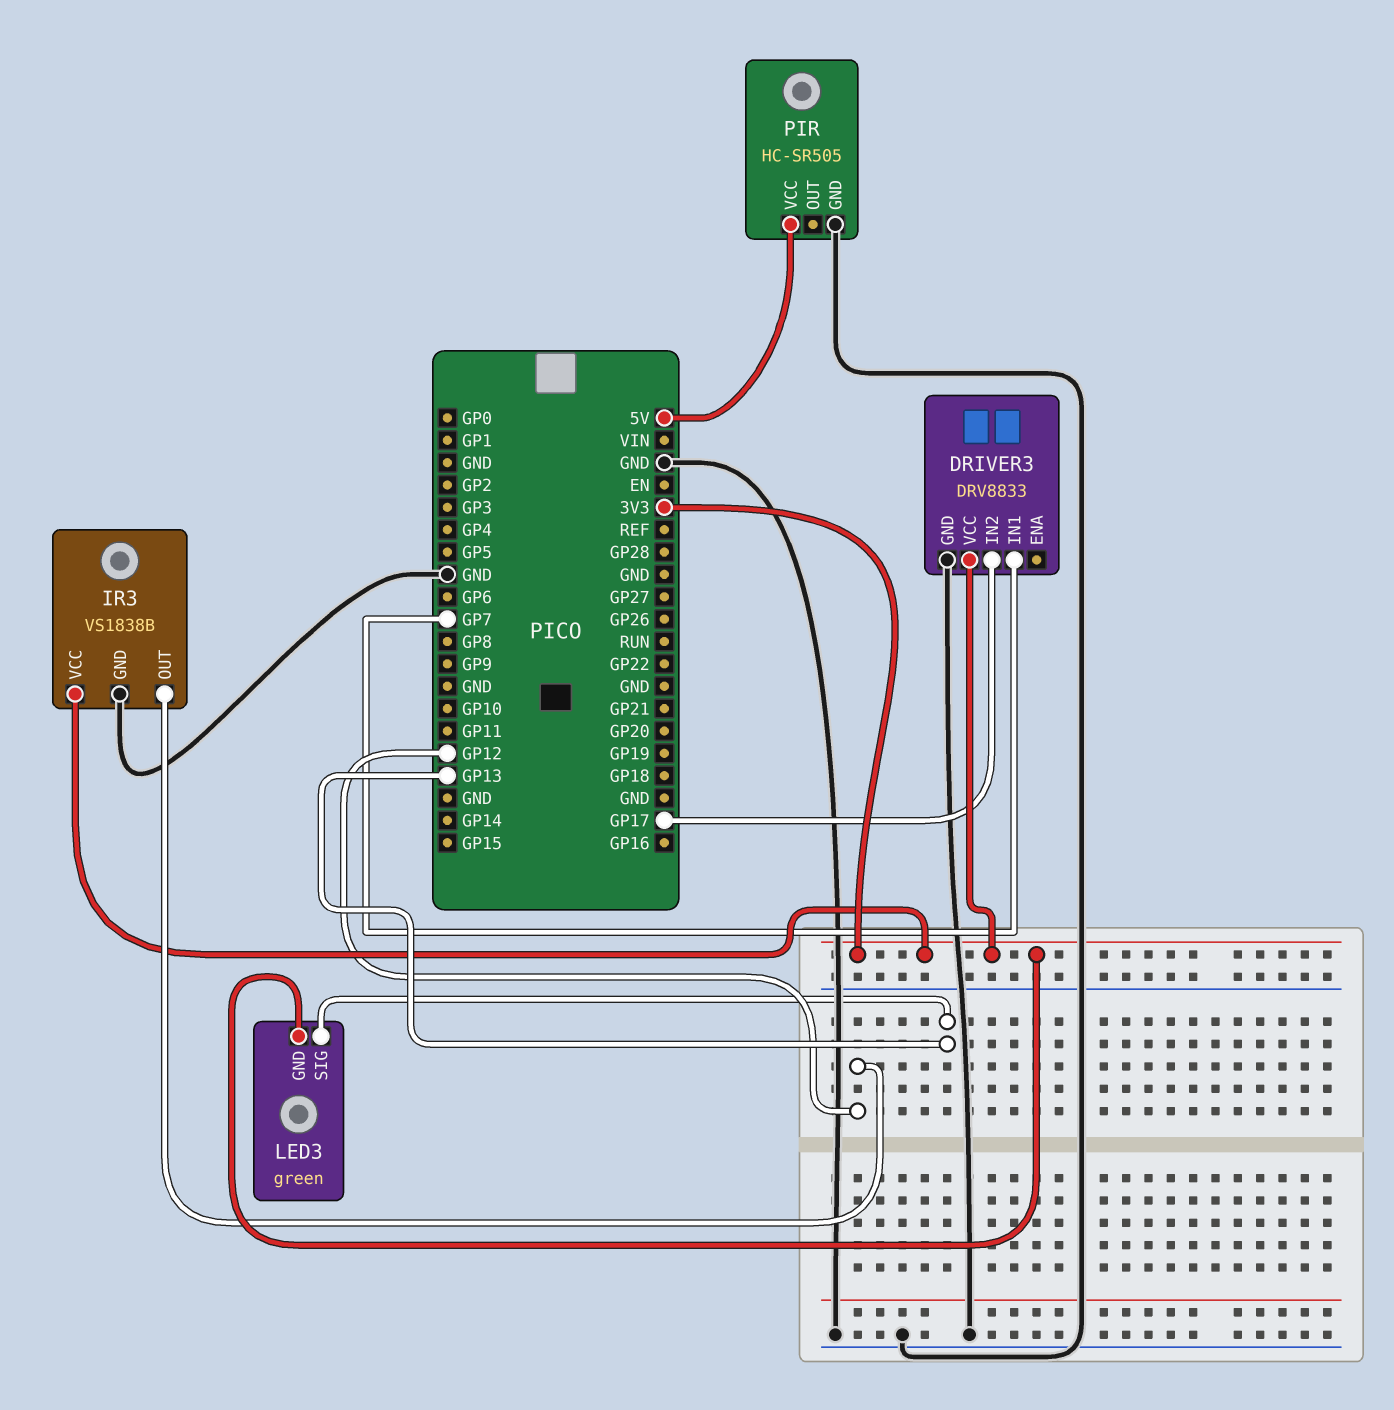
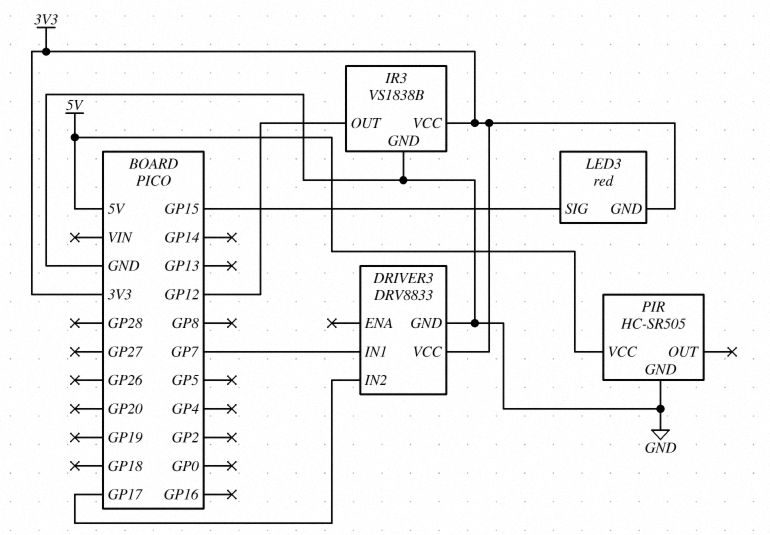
LED3: green -> red
LED3 pin SIG: GP13 -> GP15

